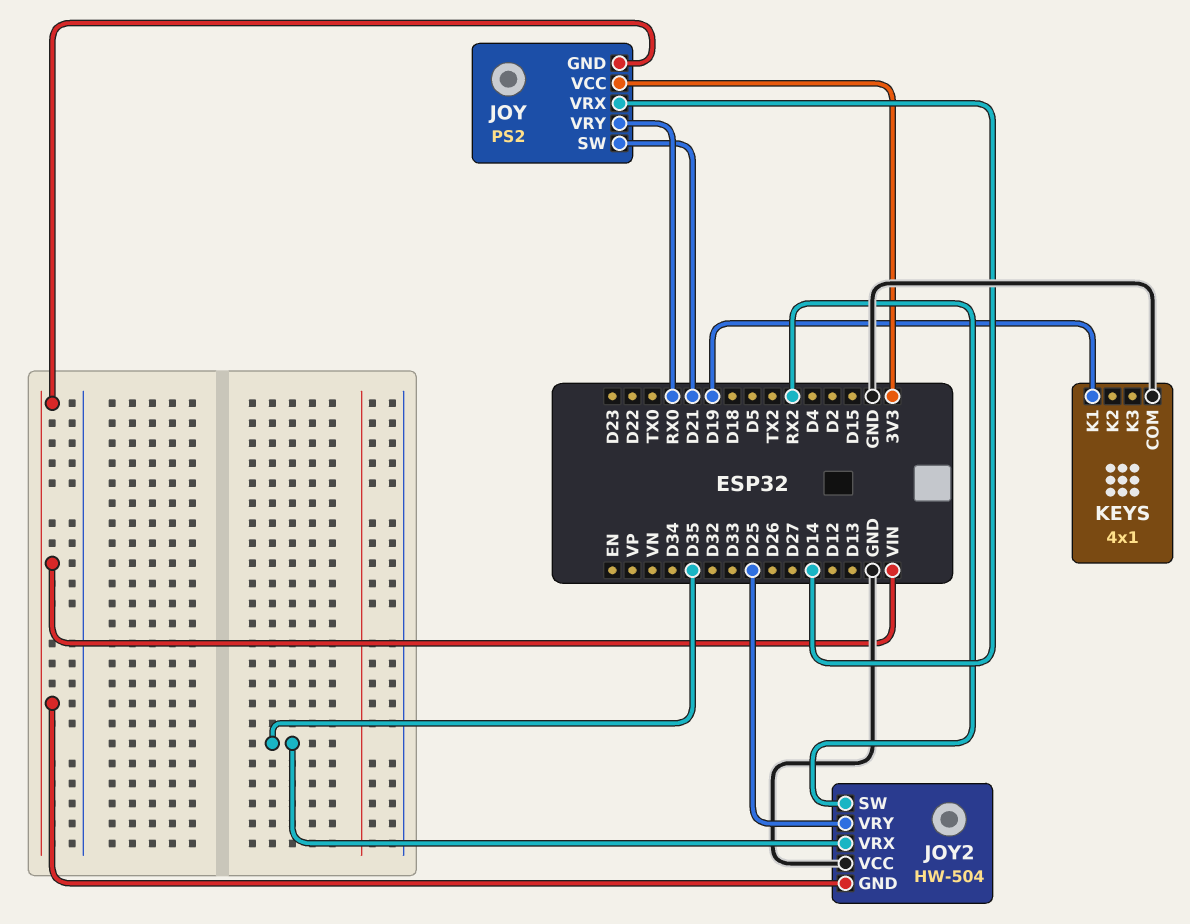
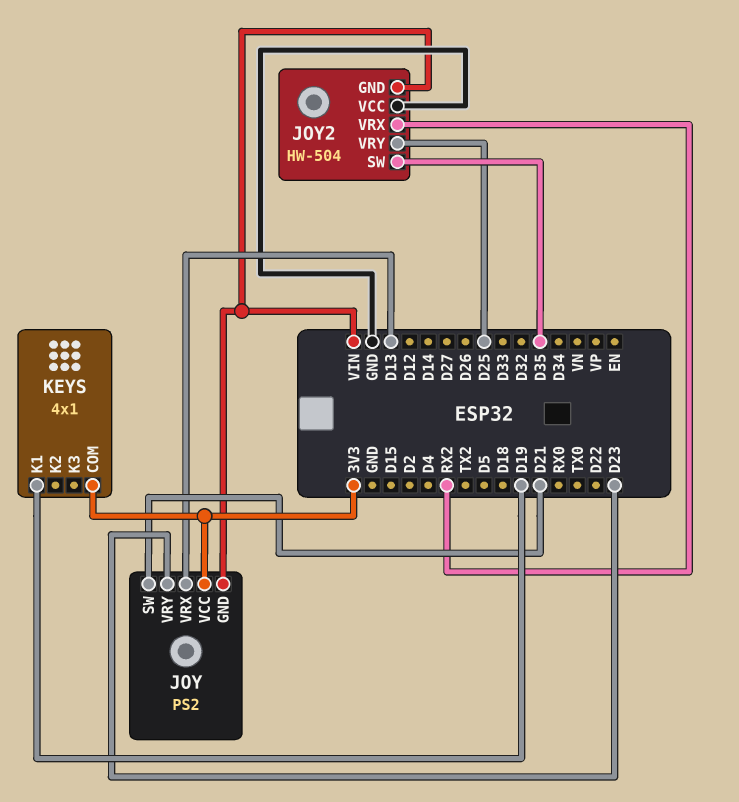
JOY pin VRX: D14 -> D13
JOY pin VRY: RX0 -> D23
JOY2 pin SW: RX2 -> D35
JOY2 pin VRX: D35 -> RX2
KEYS pin COM: GND -> 3V3

